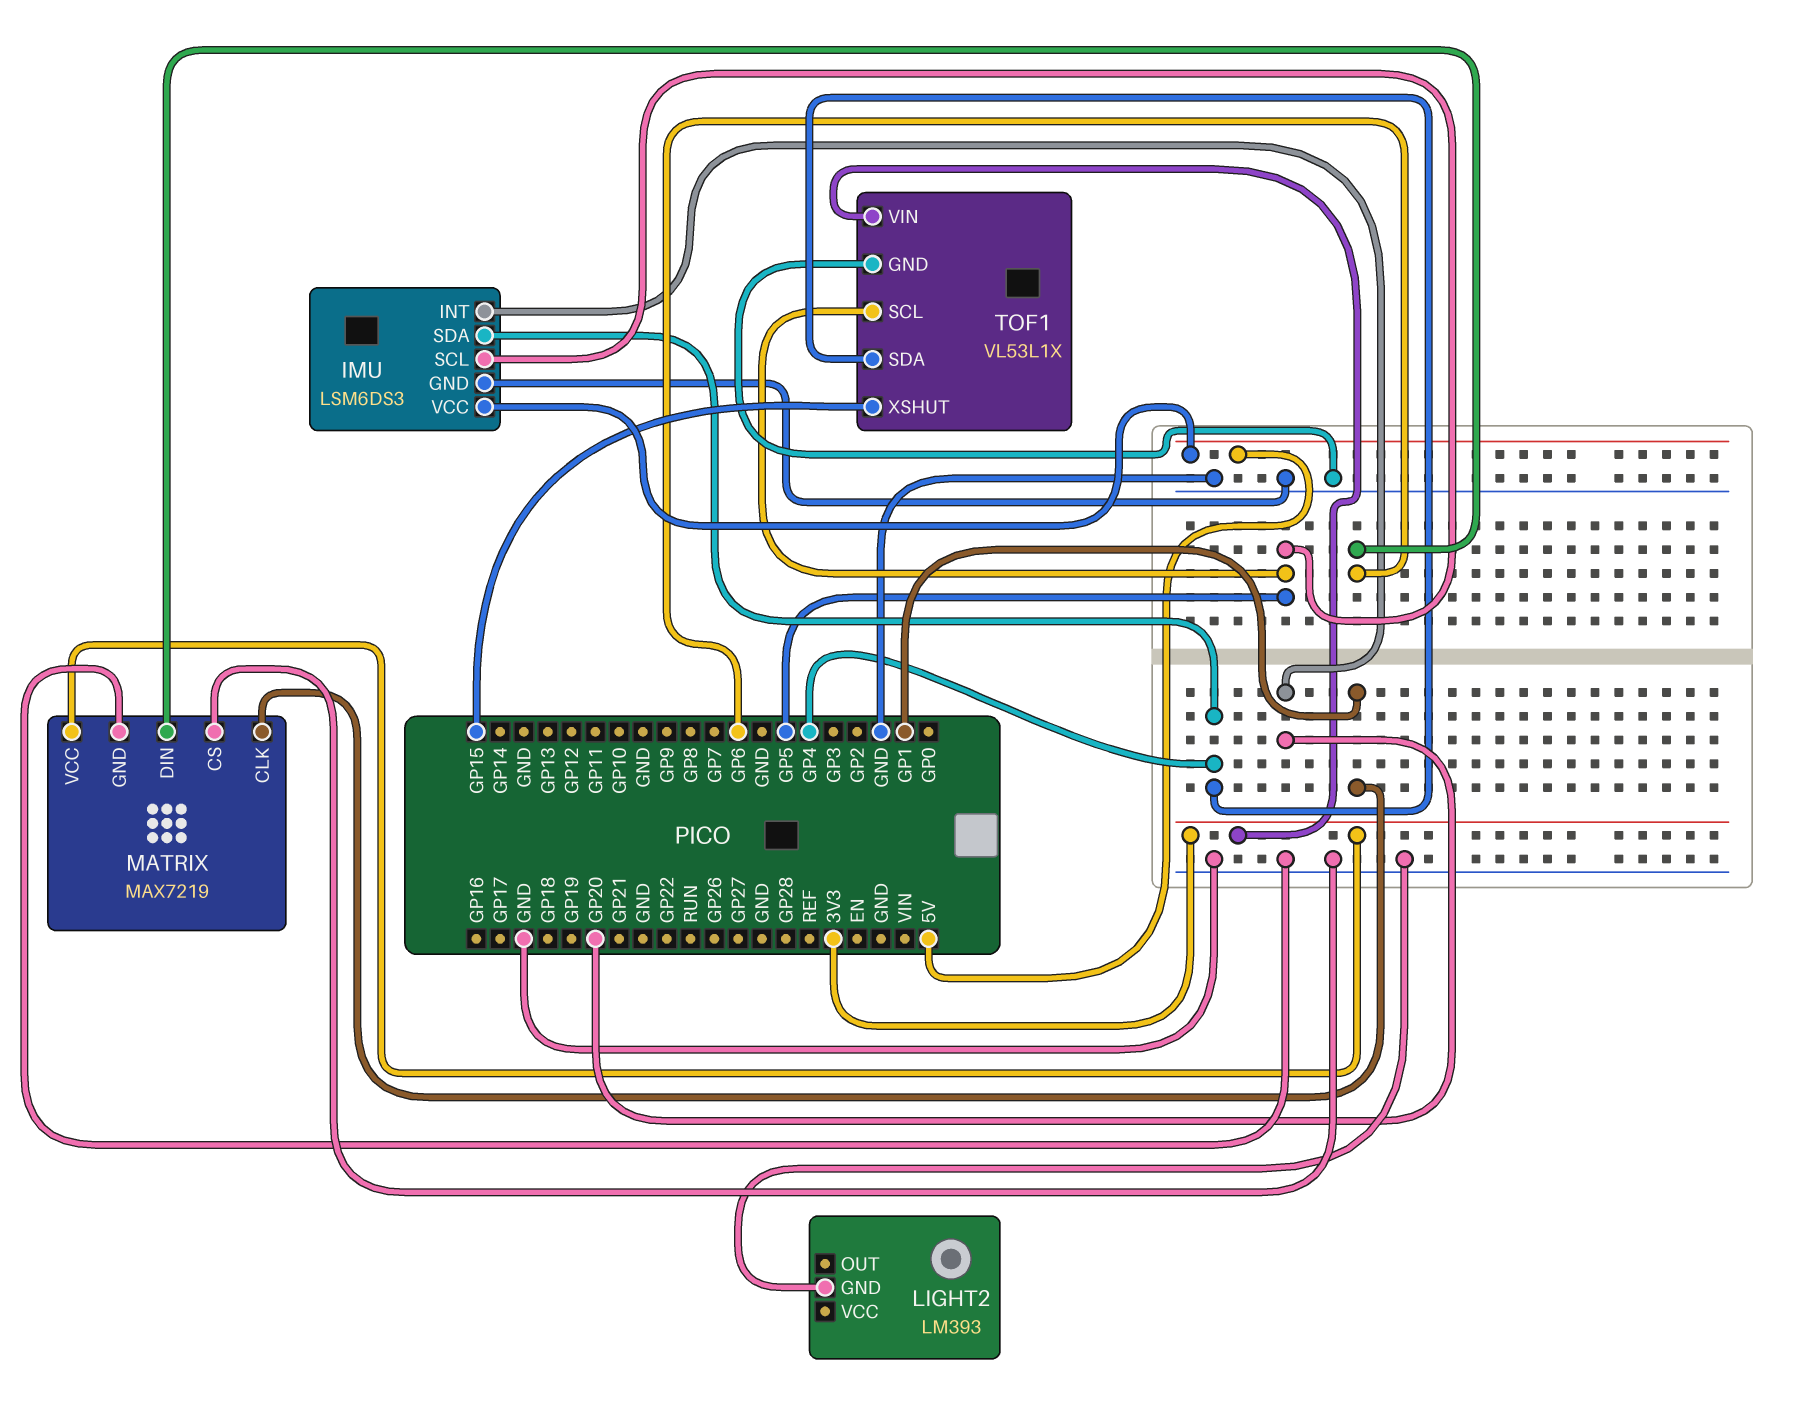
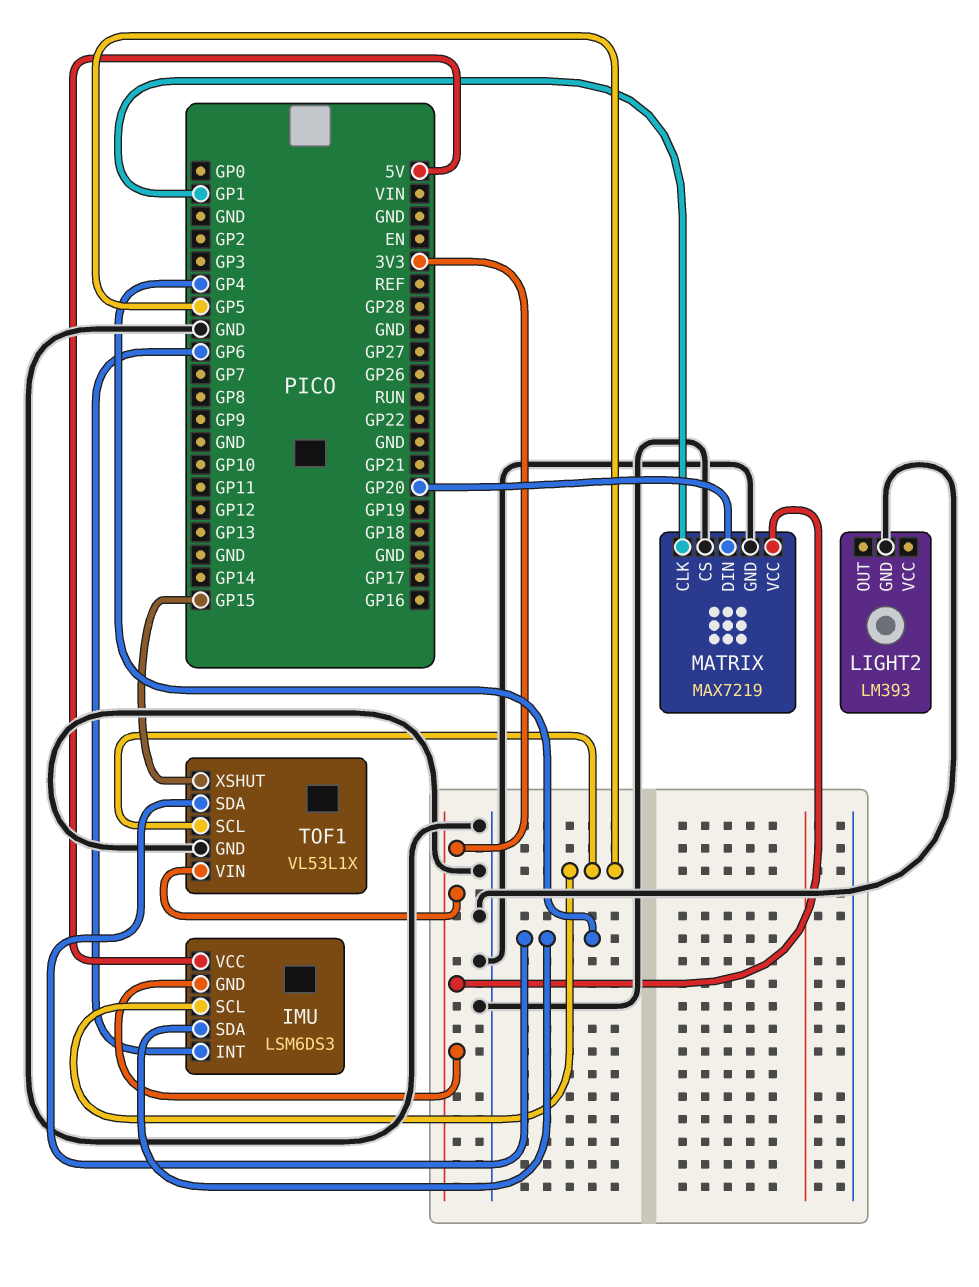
IMU pin GND: GND -> 3V3
IMU pin INT: GP20 -> GP6
MATRIX pin DIN: GP6 -> GP20

